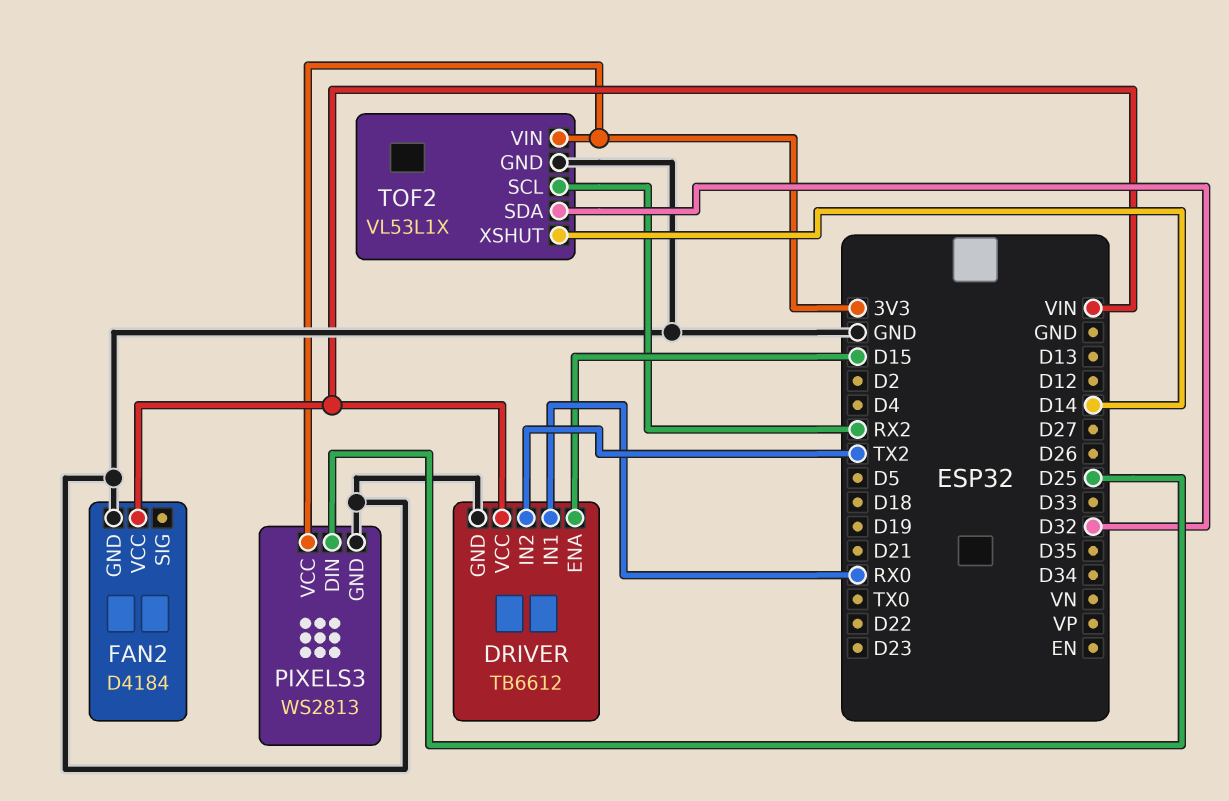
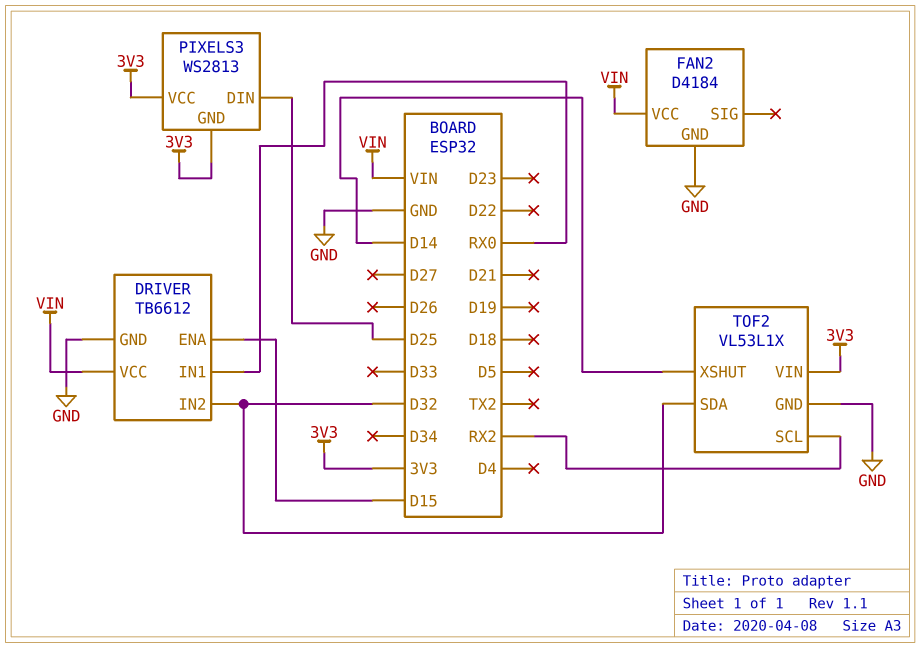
DRIVER pin IN2: TX2 -> D32
PIXELS3 pin GND: GND -> 3V3

